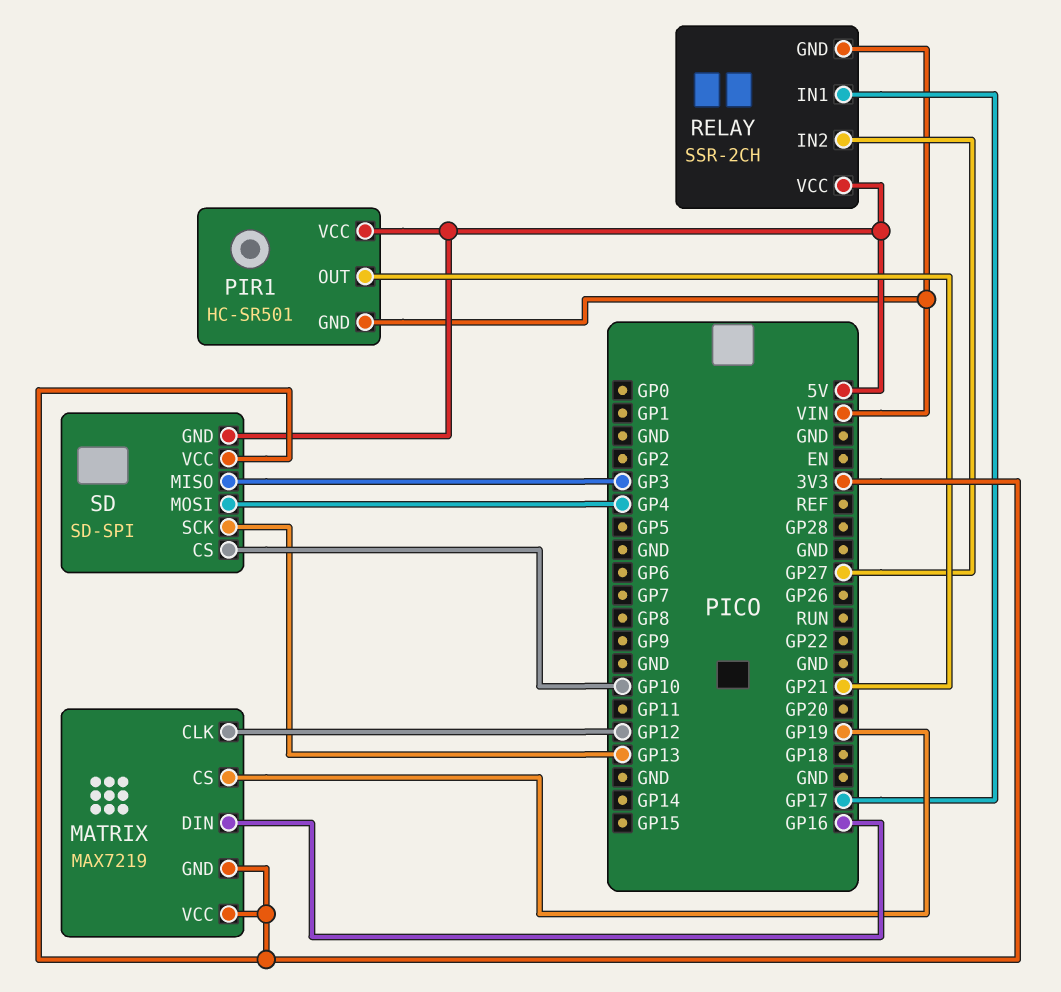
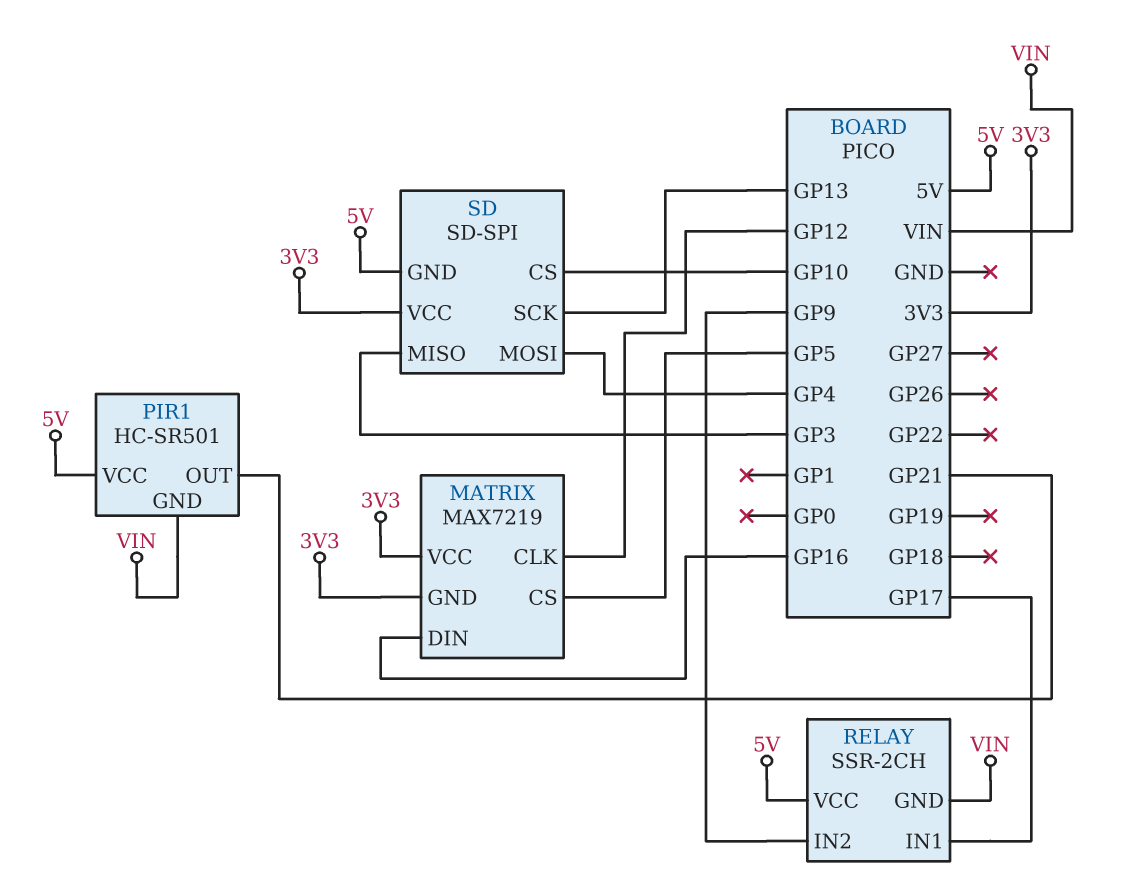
MATRIX pin CS: GP19 -> GP5
RELAY pin IN2: GP27 -> GP9

